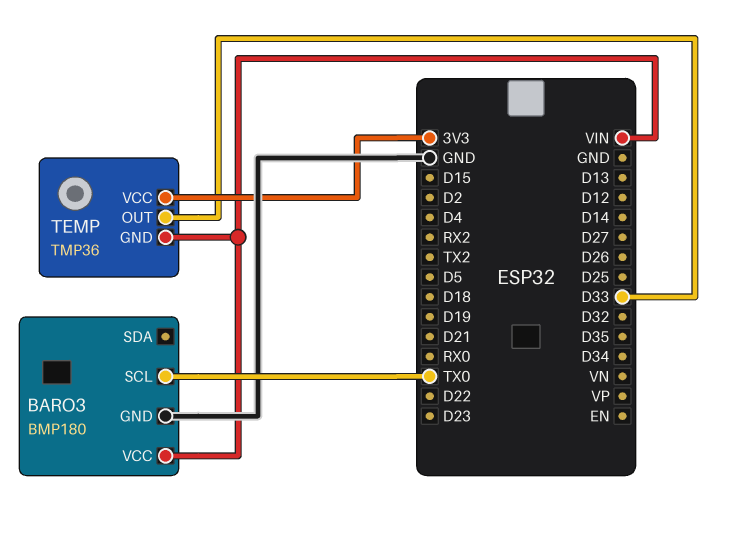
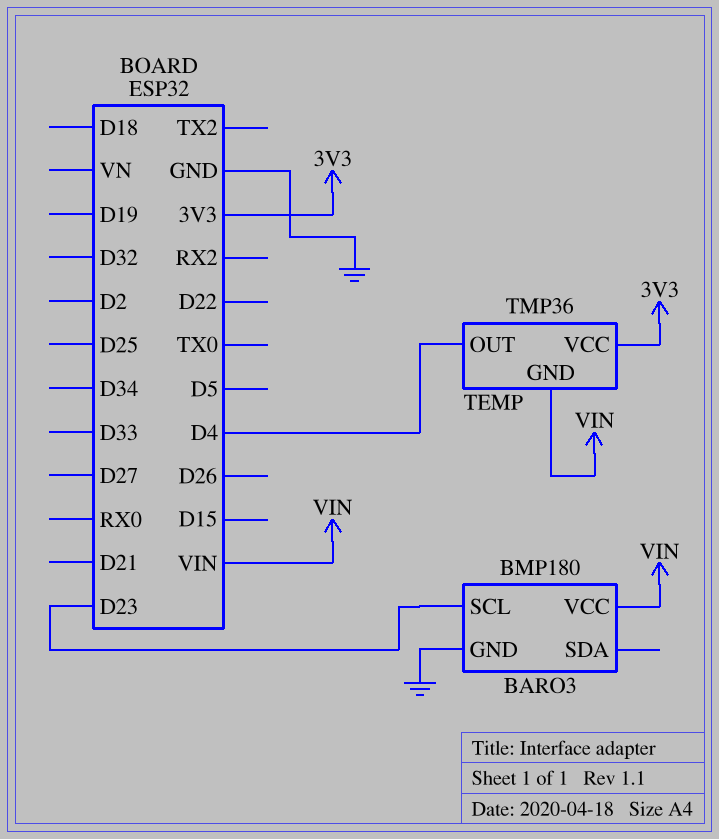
BARO3 pin SCL: TX0 -> D23
TEMP pin OUT: D33 -> D4

